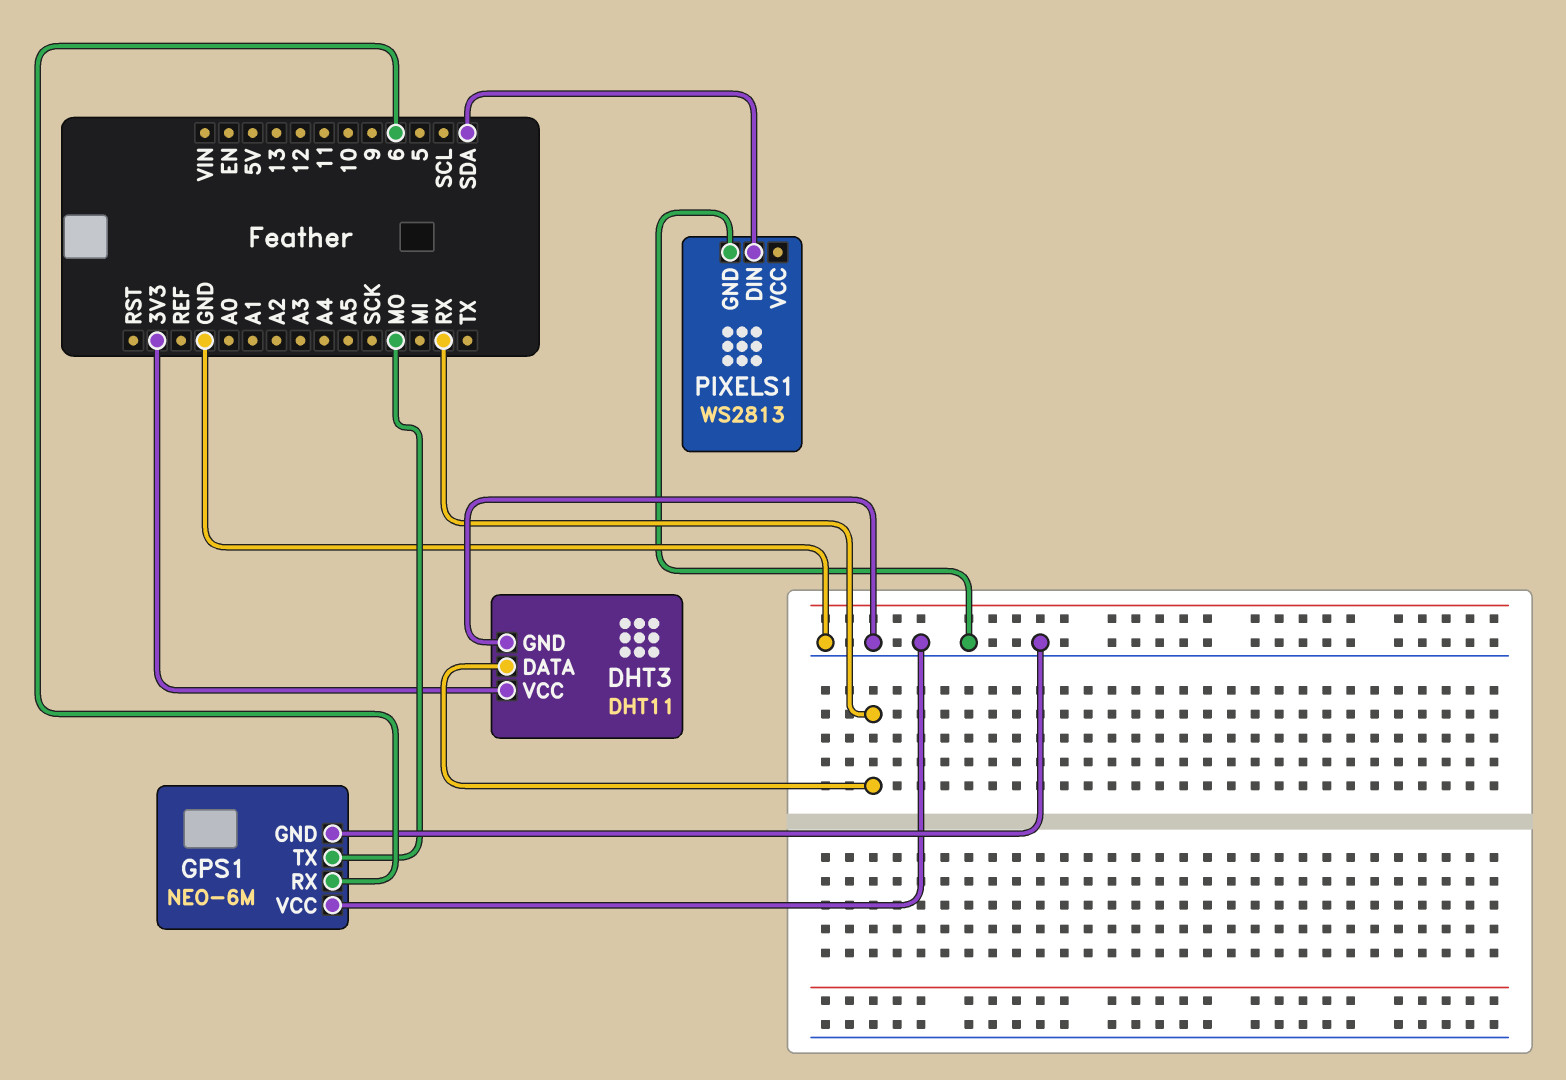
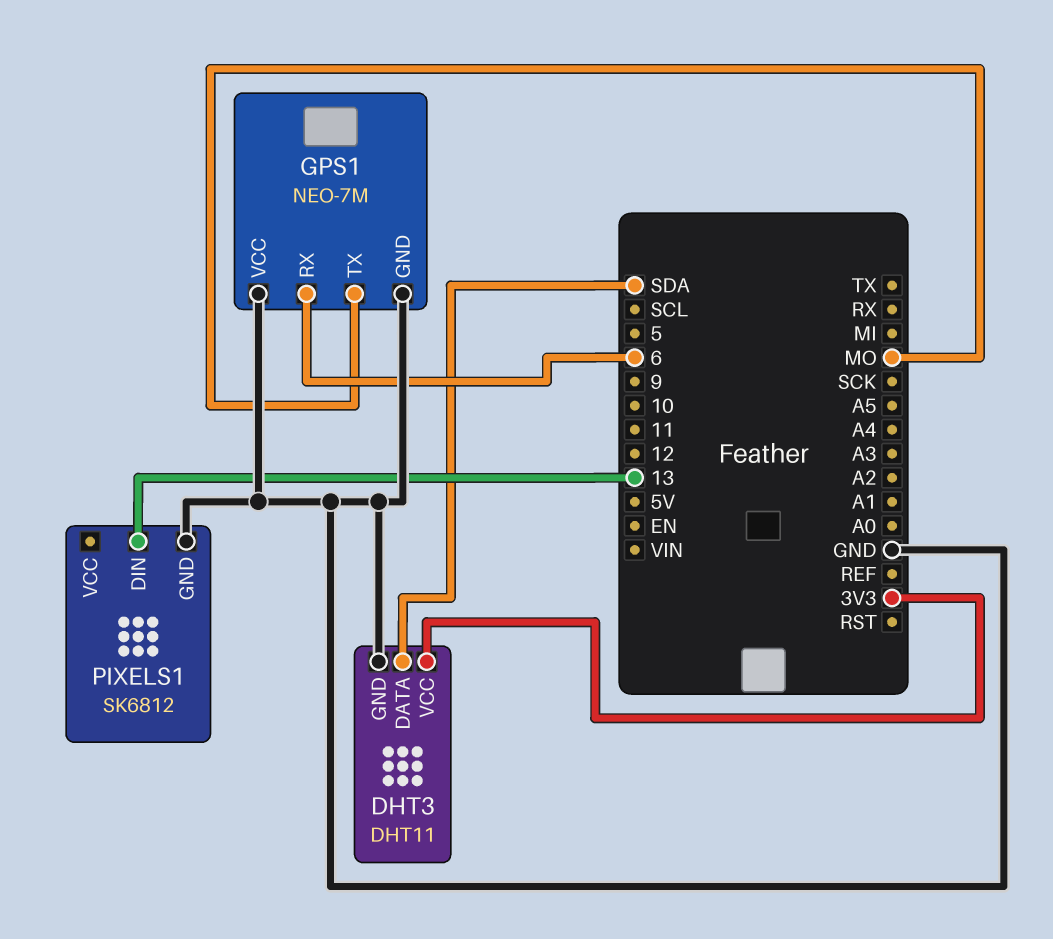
DHT3 pin DATA: RX -> SDA
GPS1: NEO-6M -> NEO-7M
PIXELS1: WS2813 -> SK6812
PIXELS1 pin DIN: SDA -> 13

